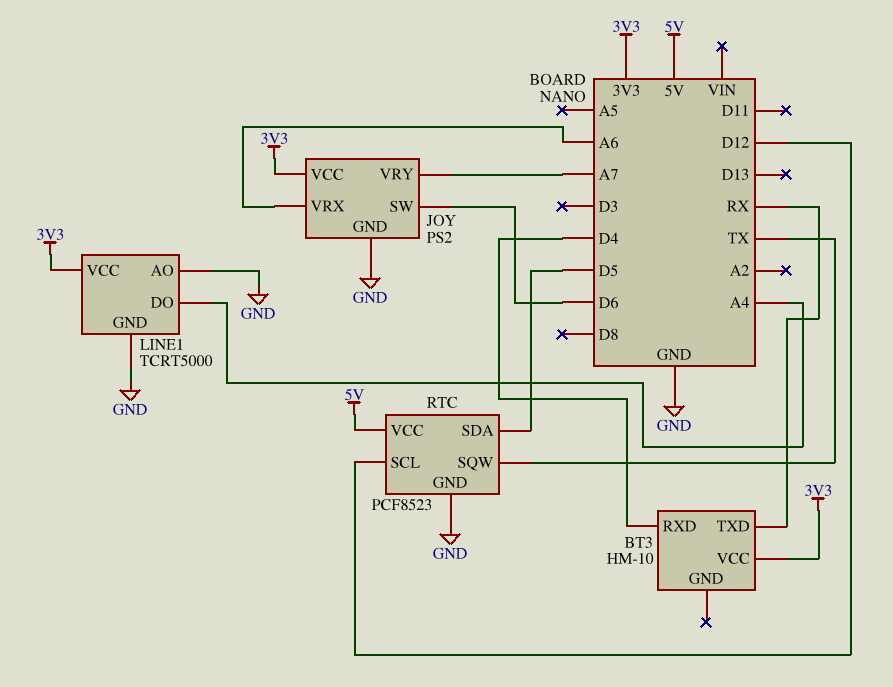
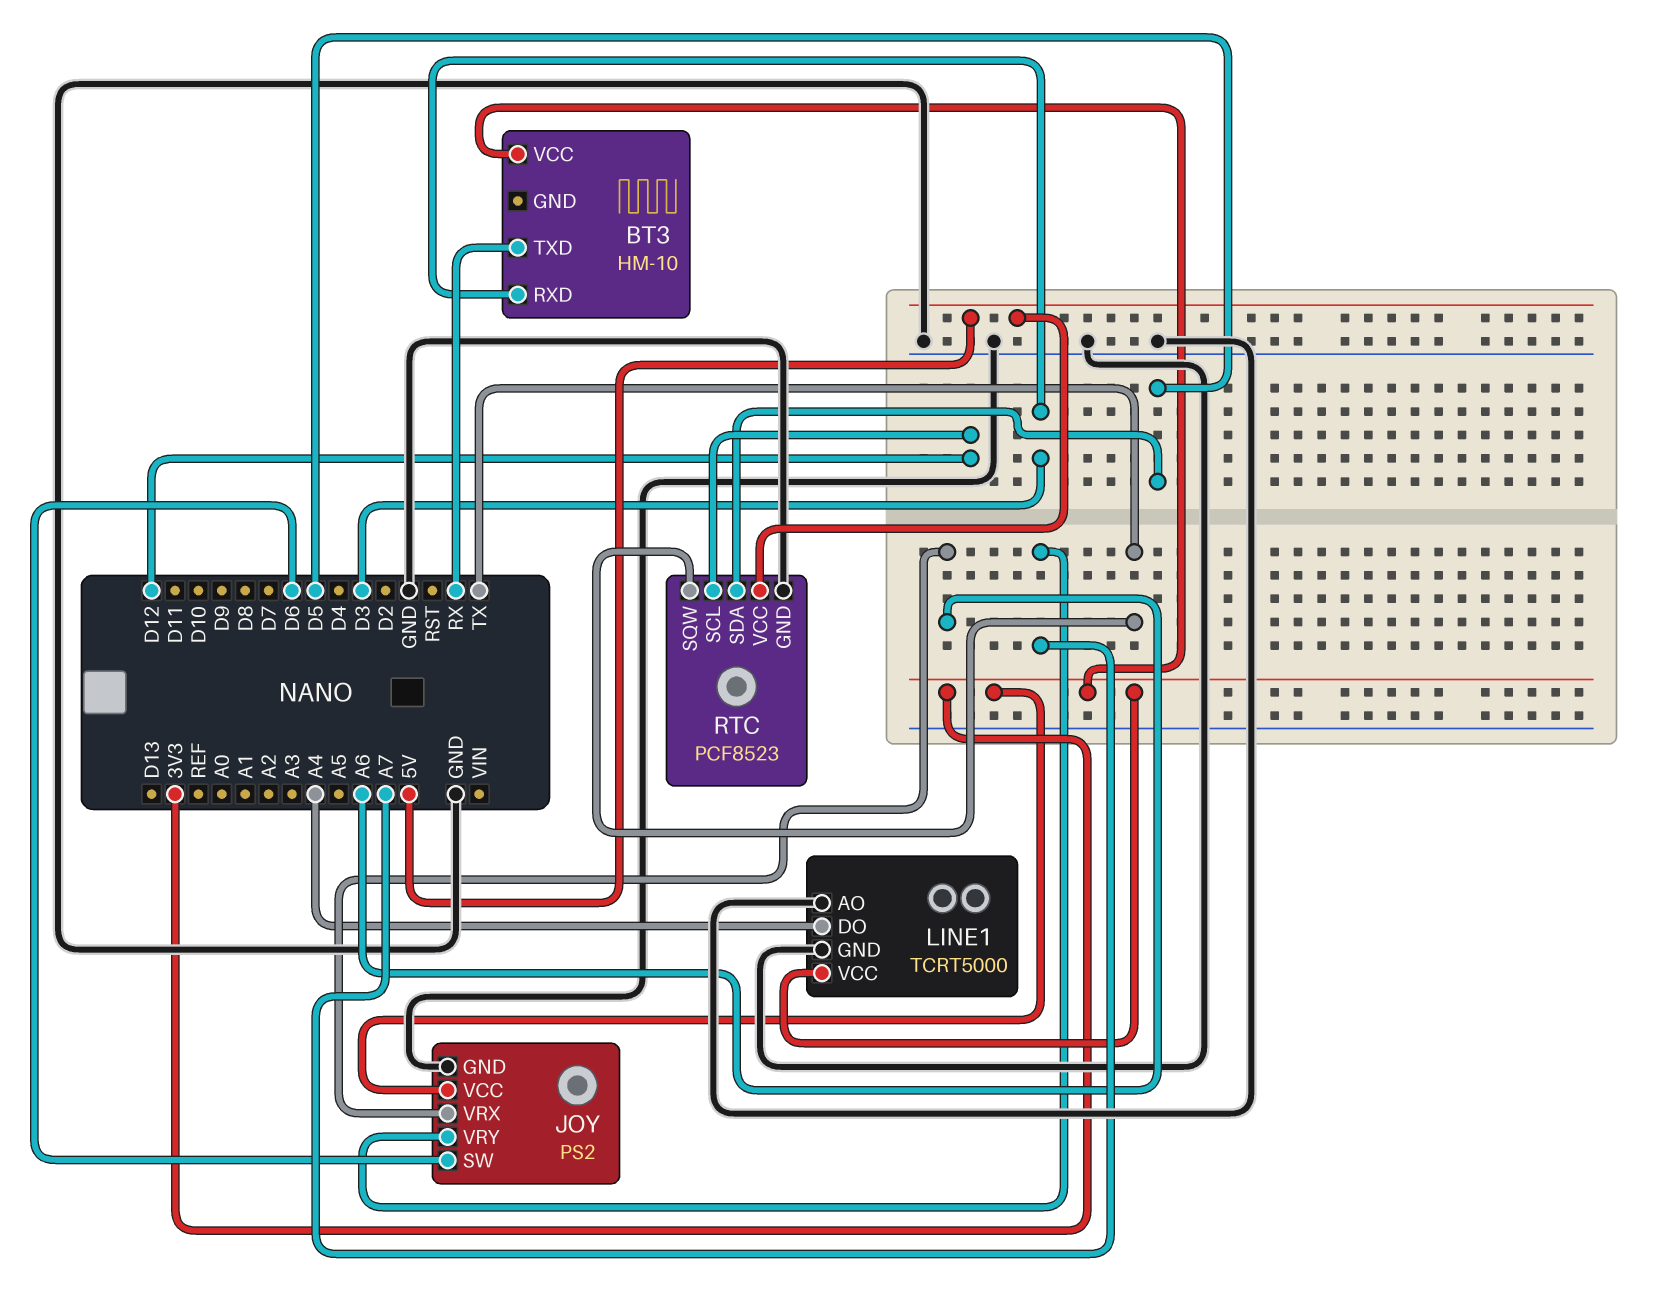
BT3 pin RXD: D4 -> D3

